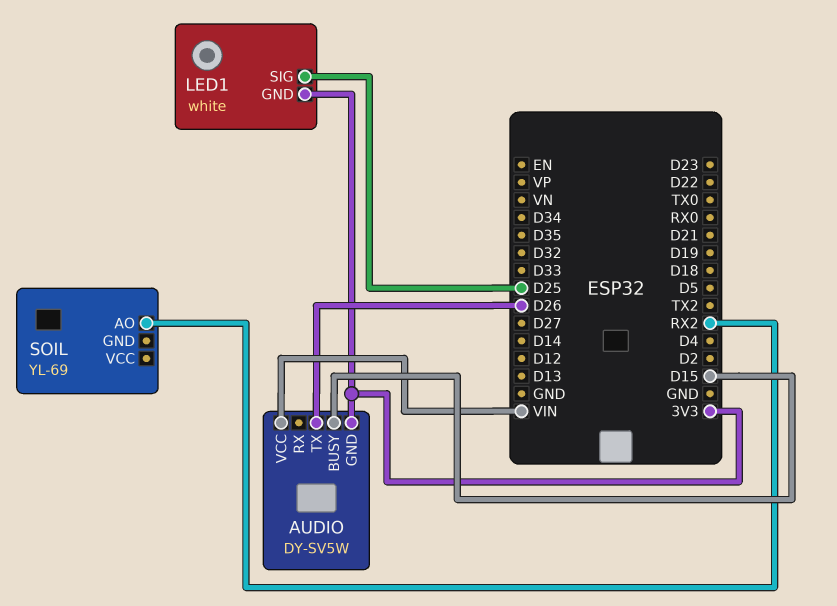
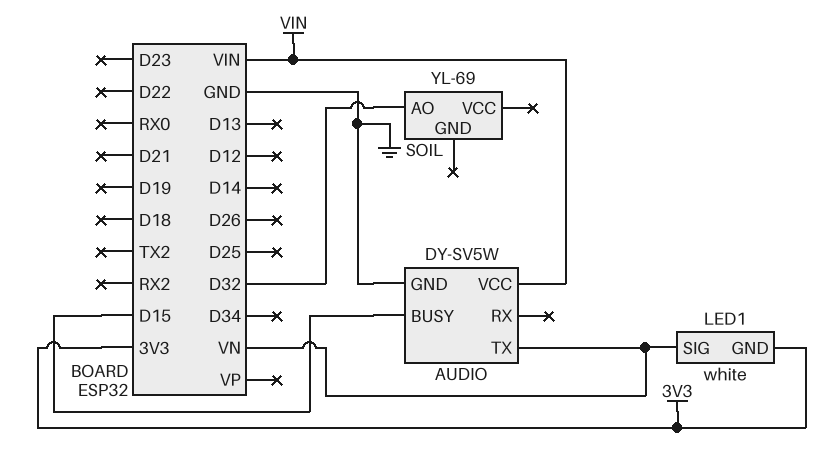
AUDIO pin GND: 3V3 -> GND
AUDIO pin TX: D26 -> VN
LED1 pin SIG: D25 -> VN
SOIL pin AO: RX2 -> D32

